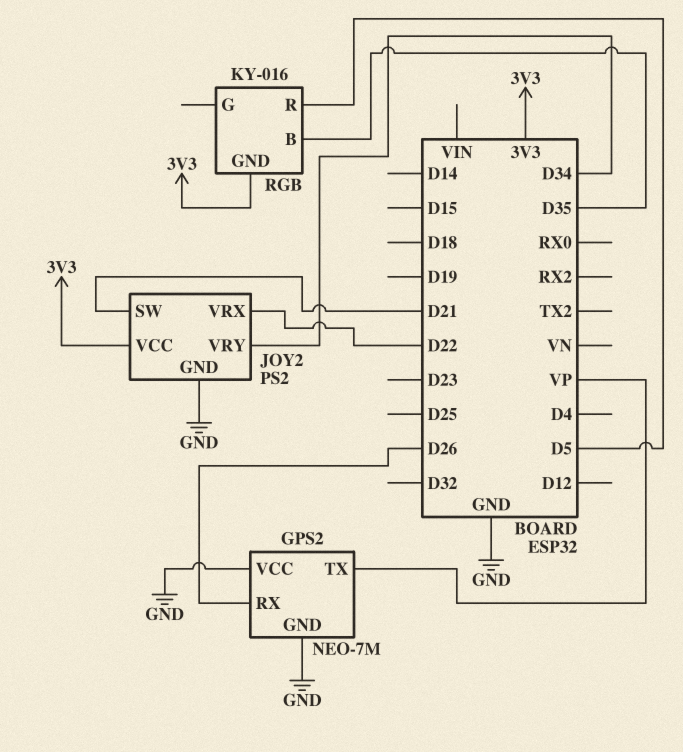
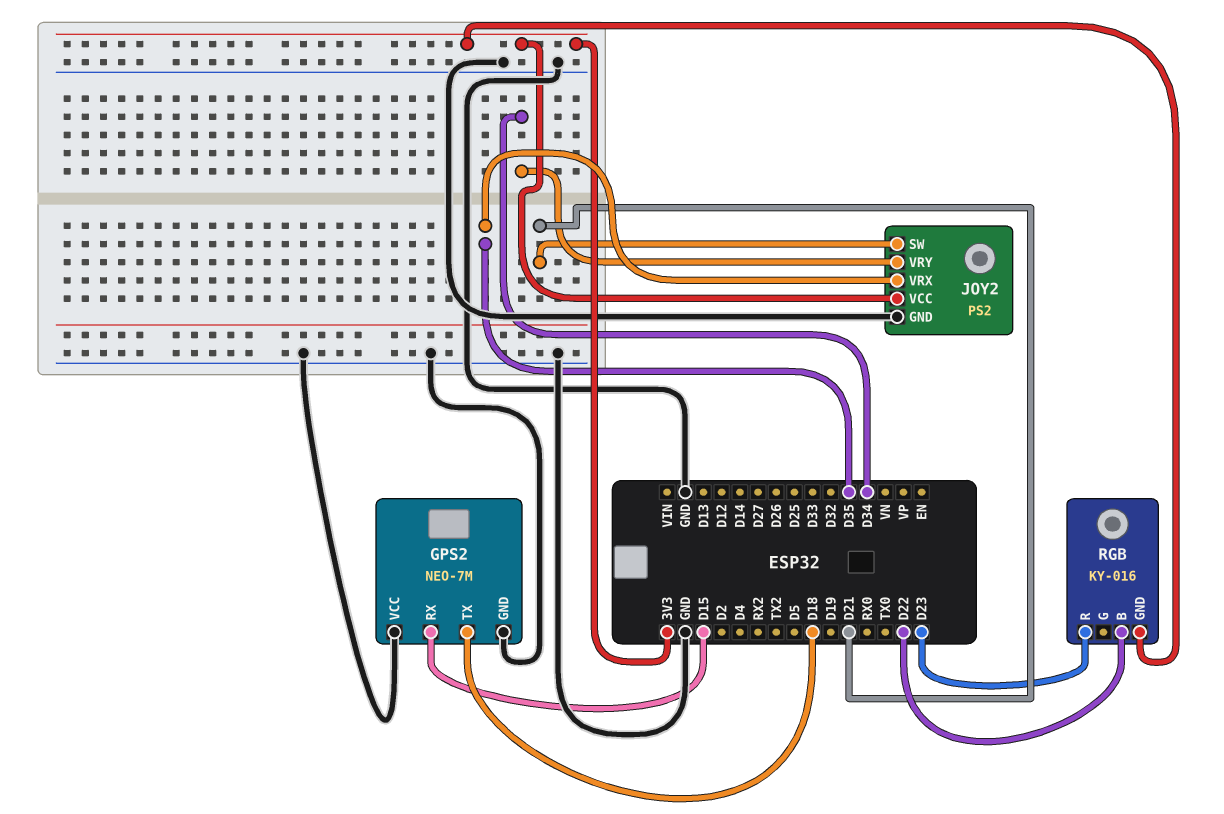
GPS2 pin RX: D26 -> D15
GPS2 pin TX: VP -> D18
JOY2 pin VRX: D22 -> D35
RGB pin B: D35 -> D22
RGB pin R: D5 -> D23

